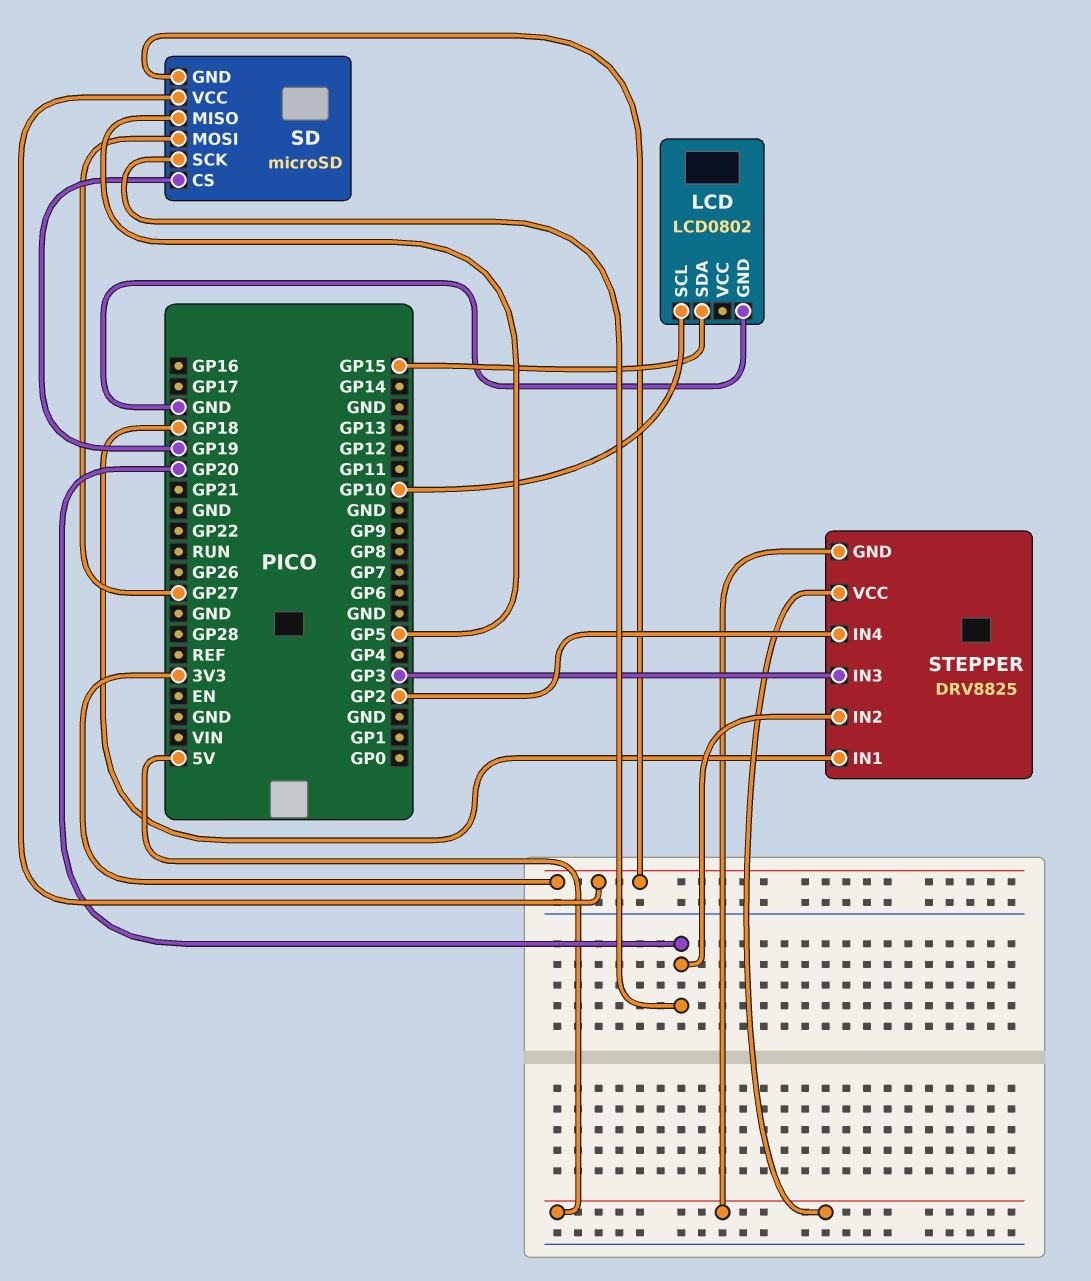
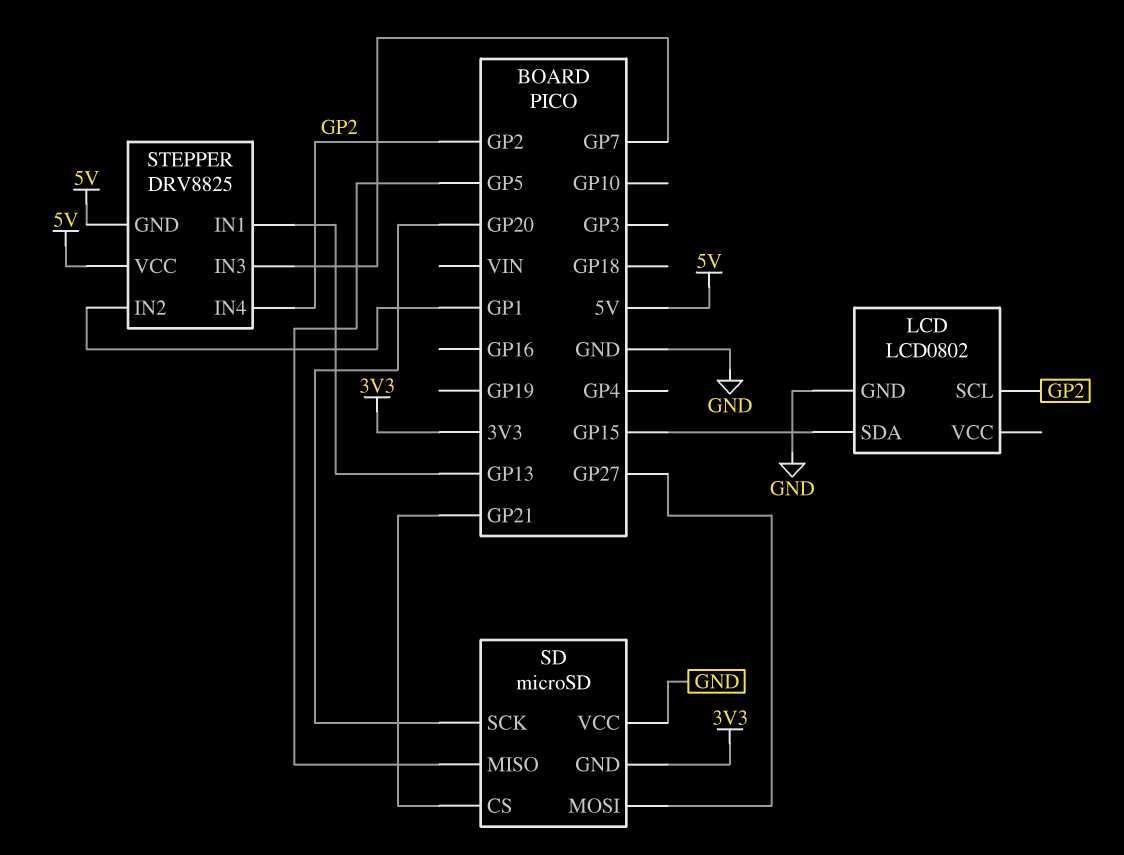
LCD pin SCL: GP10 -> GP2
SD pin CS: GP19 -> GP21
SD pin VCC: 3V3 -> GND
STEPPER pin IN1: GP18 -> GP13
STEPPER pin IN2: GP20 -> GP1
STEPPER pin IN3: GP3 -> GP7

